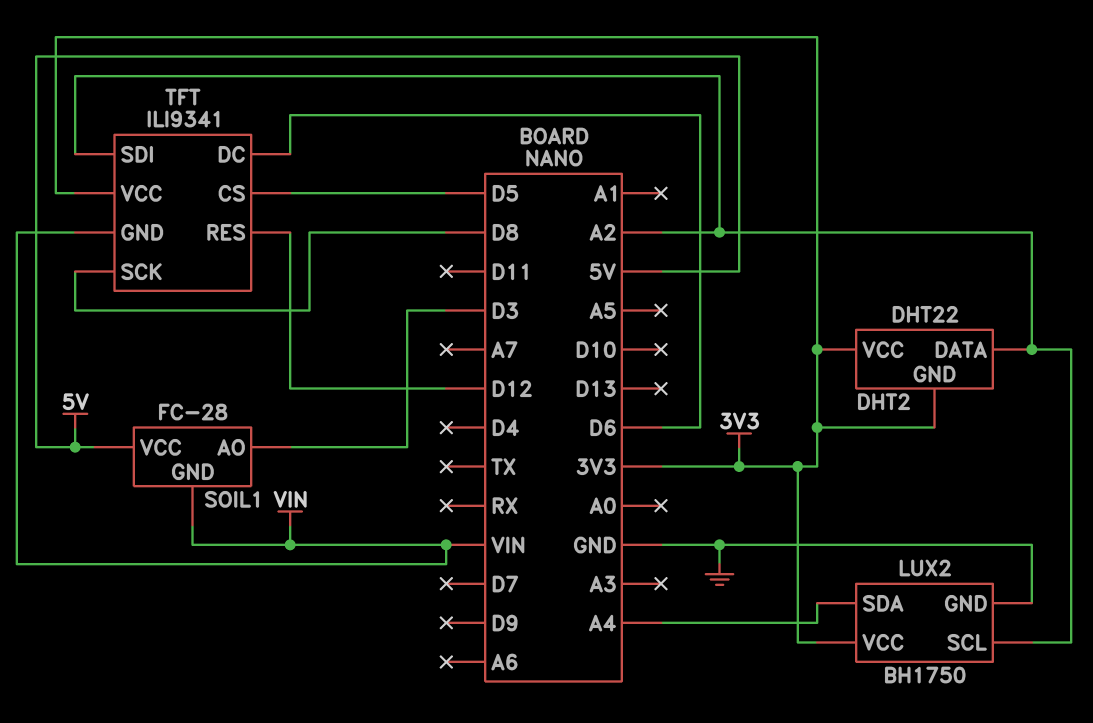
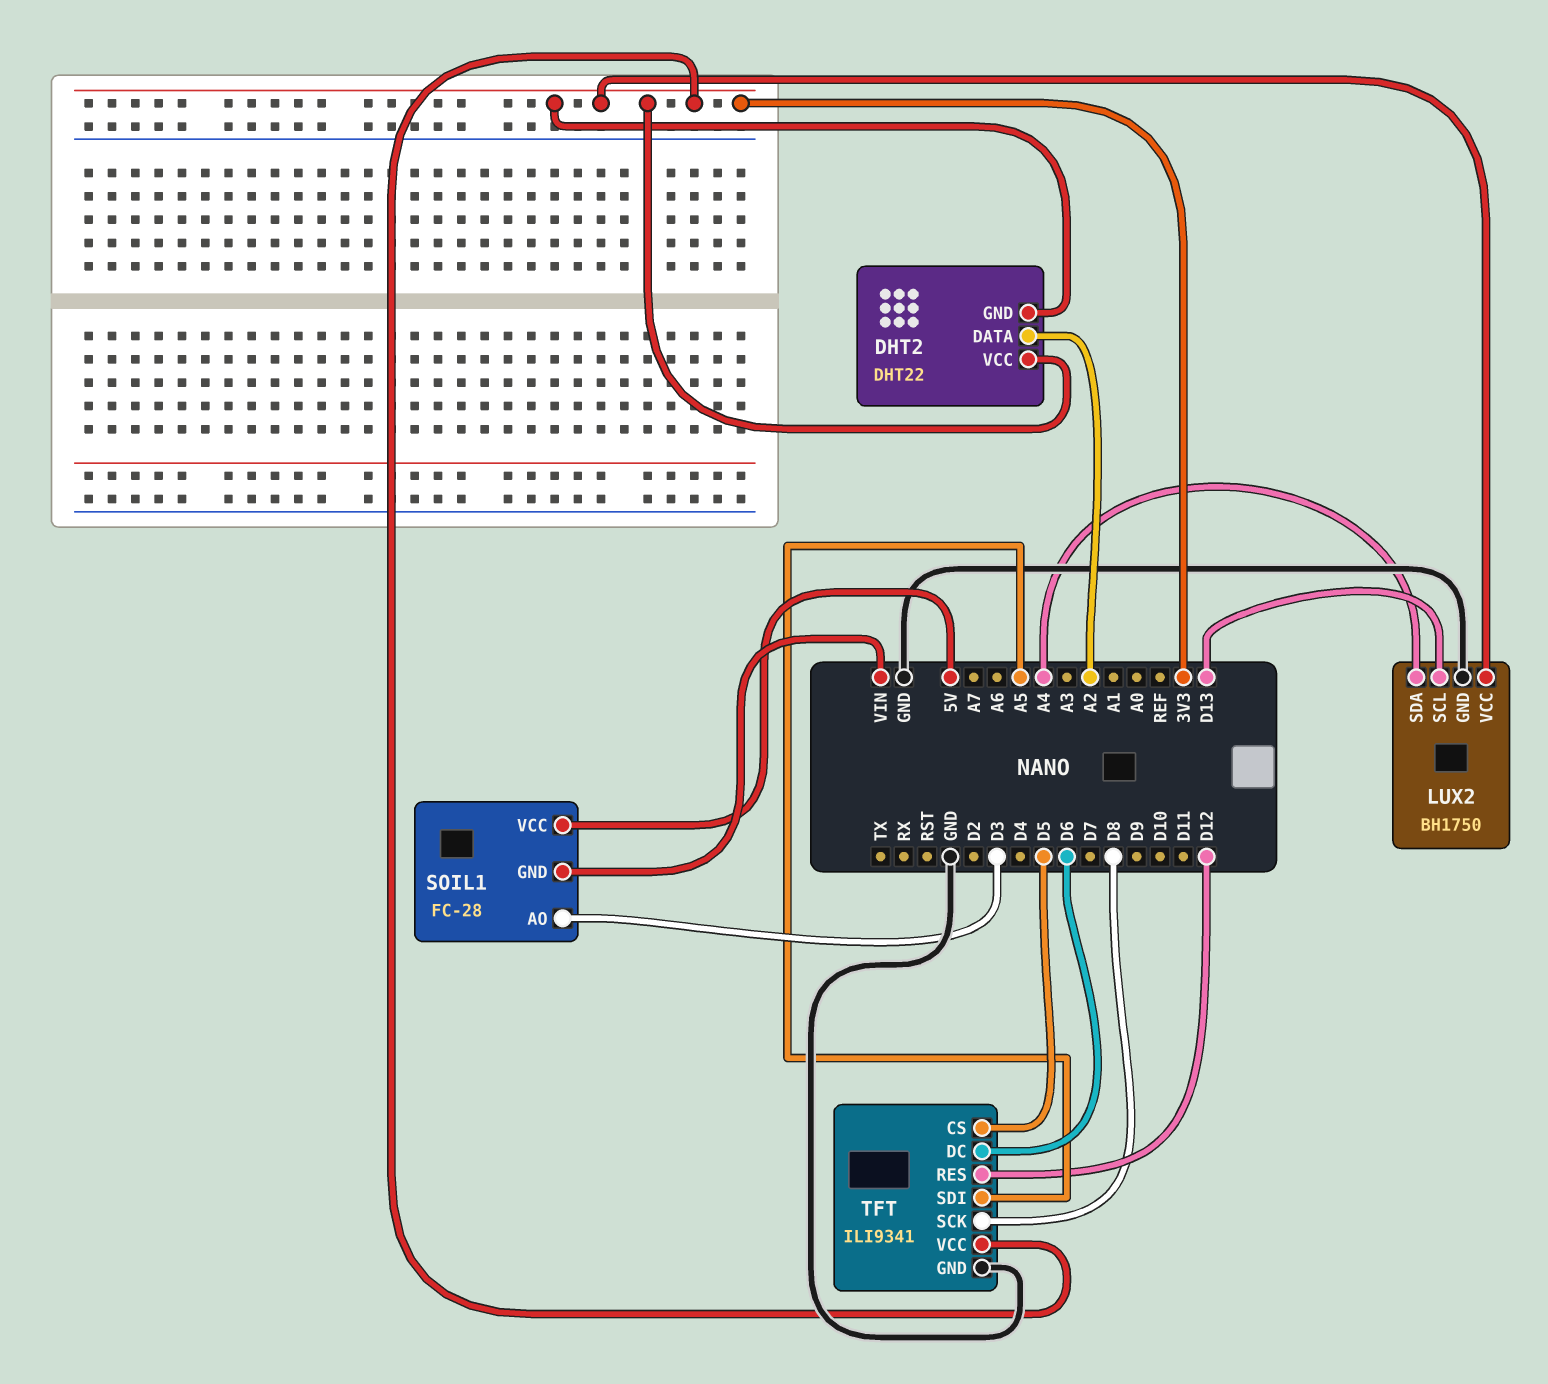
LUX2 pin SCL: A2 -> D13
TFT pin GND: VIN -> GND
TFT pin SDI: A2 -> A5

